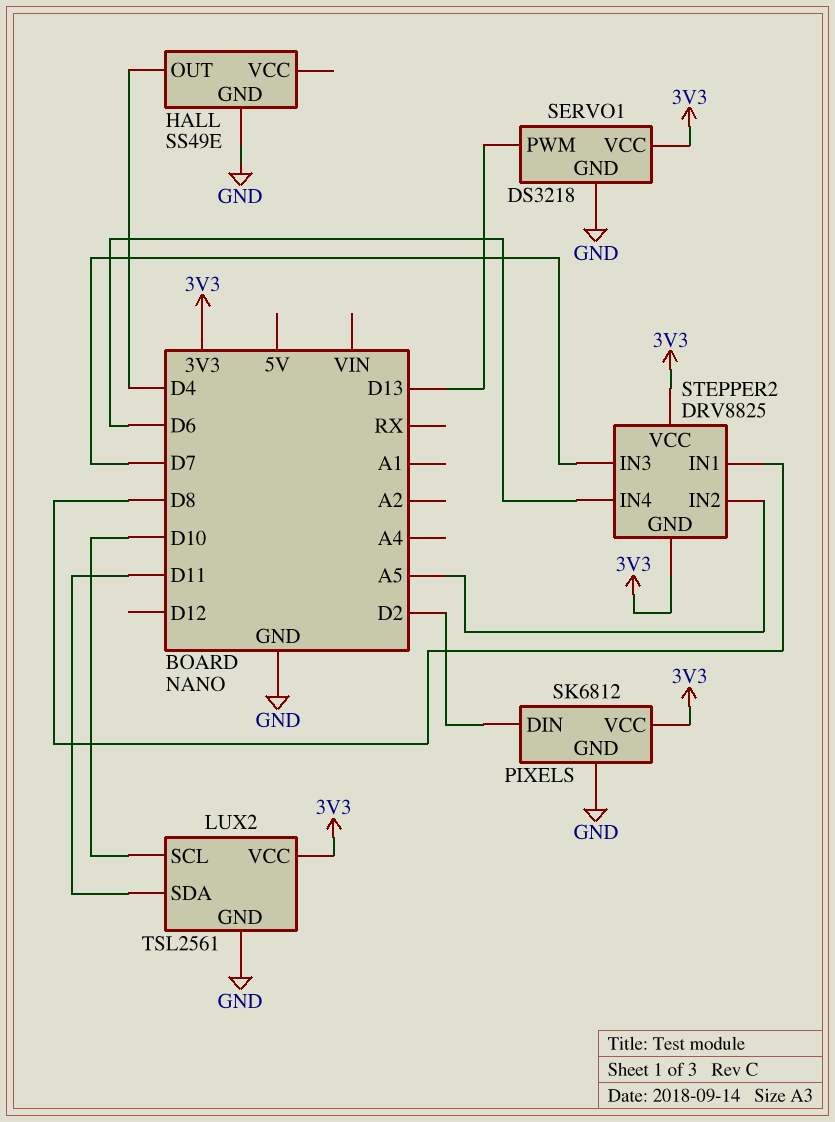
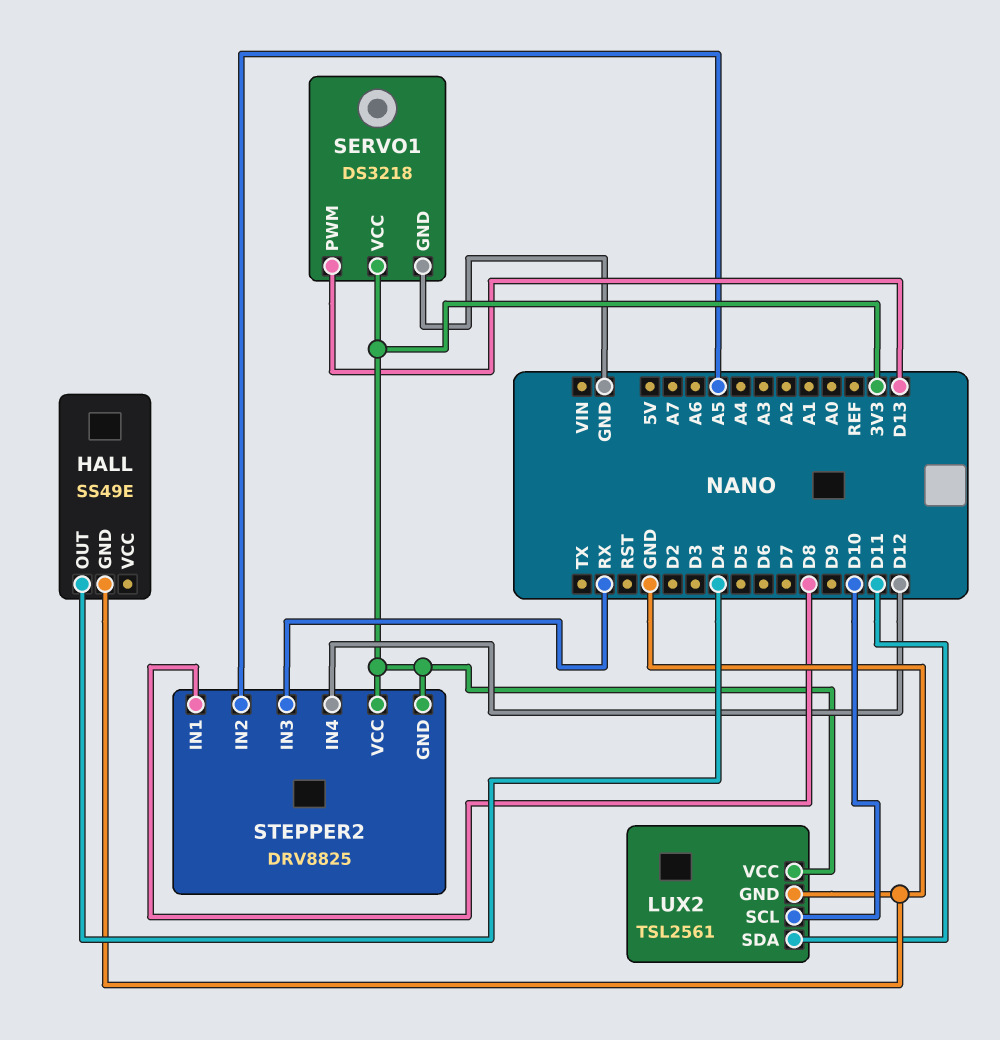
PIXELS: SK6812 -> none
PIXELS pin DIN: D2 -> none
PIXELS pin GND: GND -> none
PIXELS pin VCC: 3V3 -> none
STEPPER2 pin IN3: D7 -> RX
STEPPER2 pin IN4: D6 -> D12

